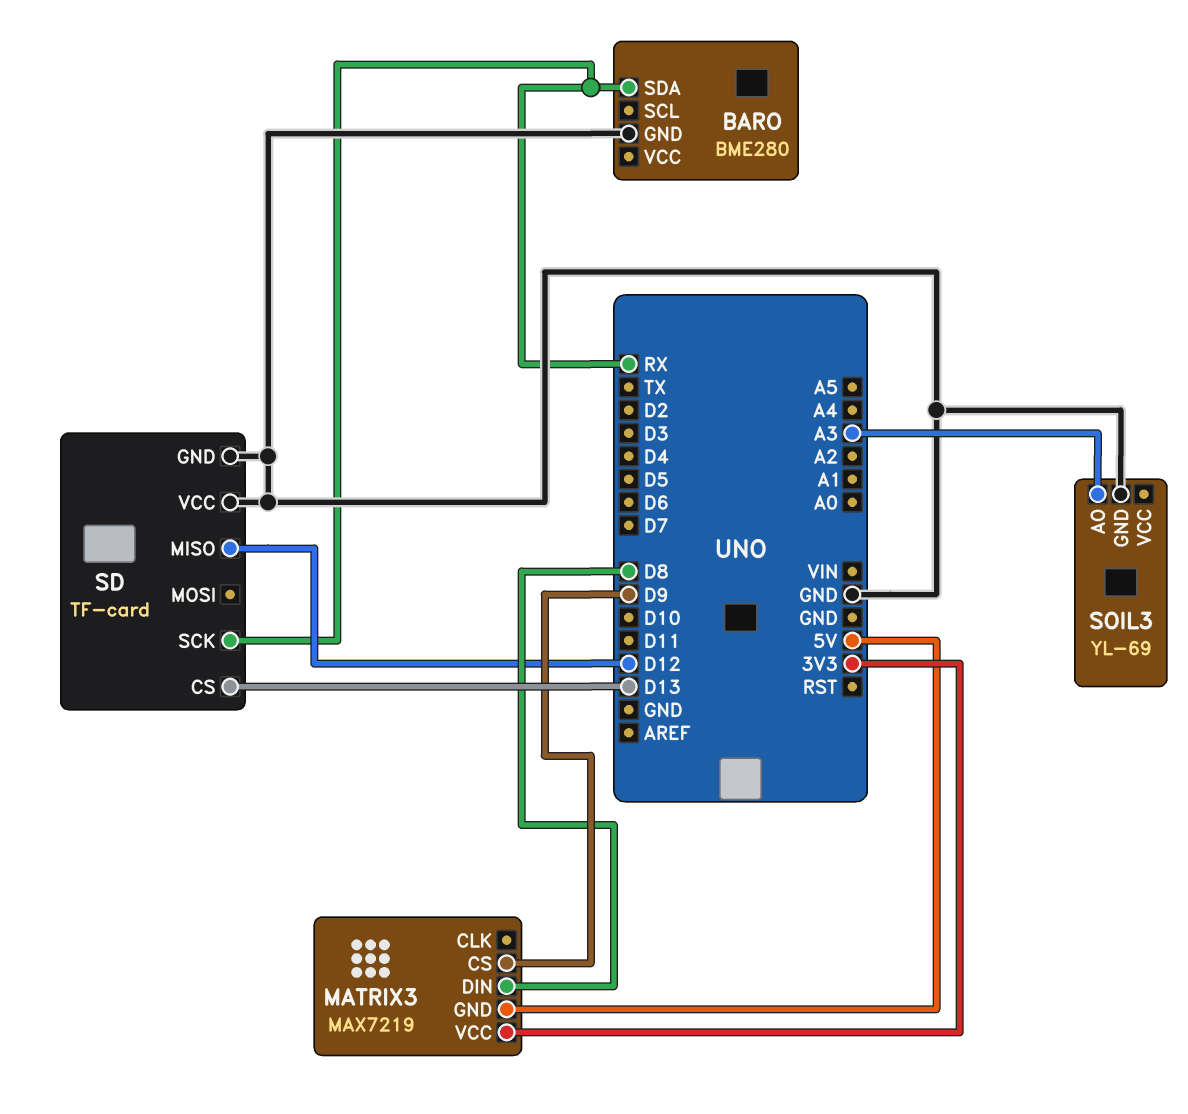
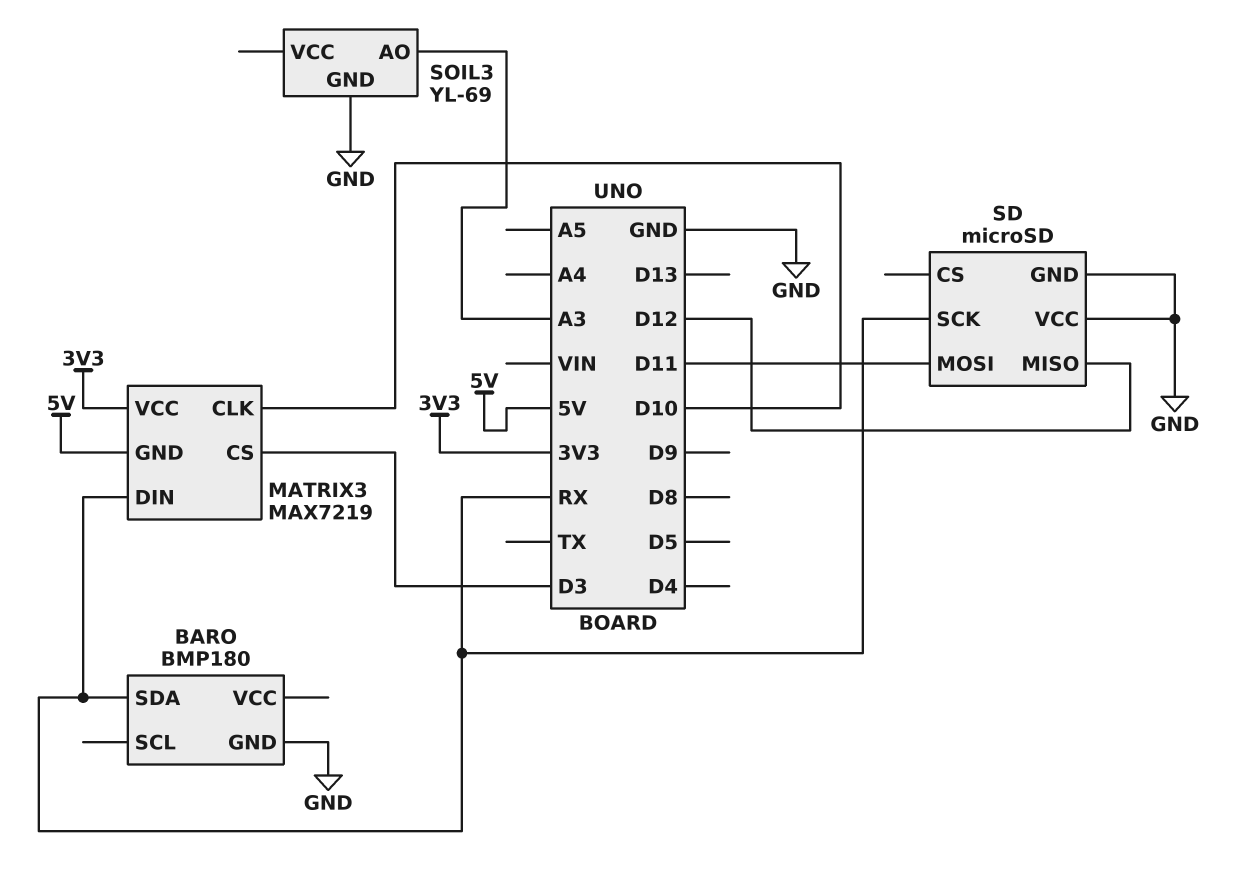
BARO: BME280 -> BMP180
MATRIX3 pin CLK: none -> D10
MATRIX3 pin CS: D9 -> D3
MATRIX3 pin DIN: D8 -> RX
SD: TF-card -> microSD
SD pin CS: D13 -> none
SD pin MOSI: none -> D11

